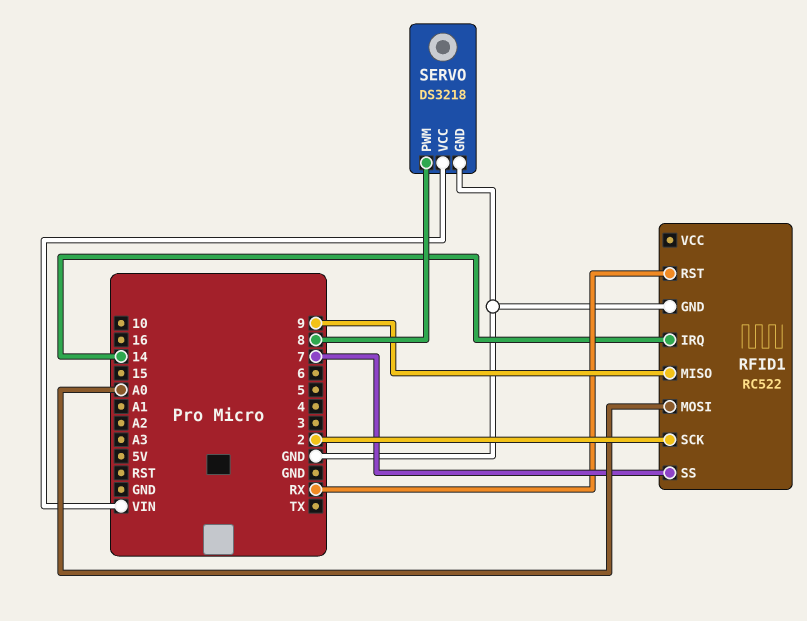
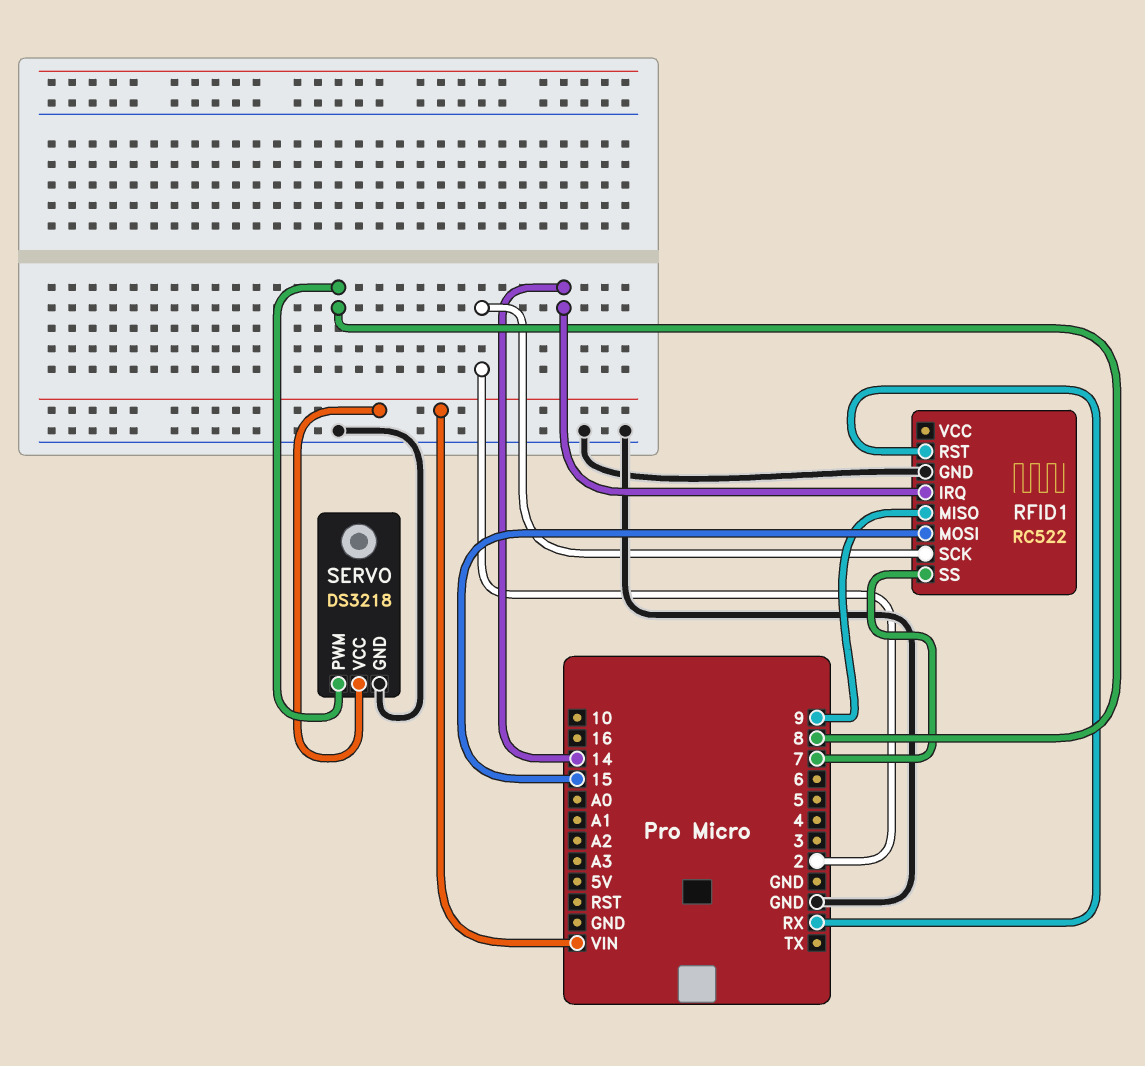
RFID1 pin MOSI: A0 -> 15

